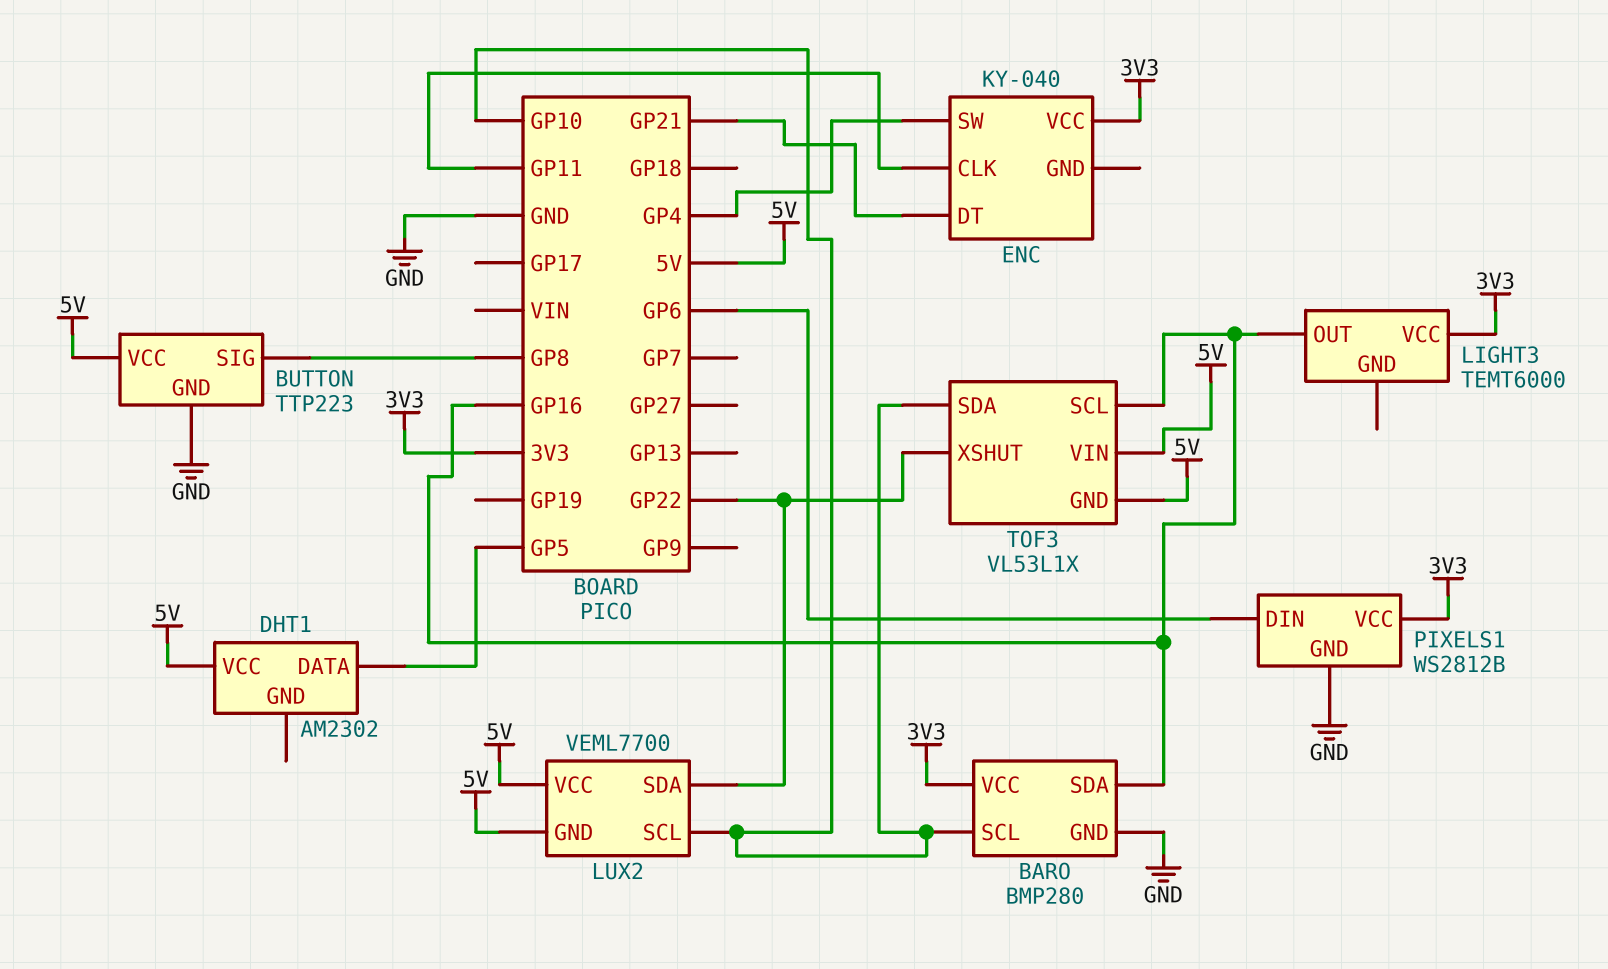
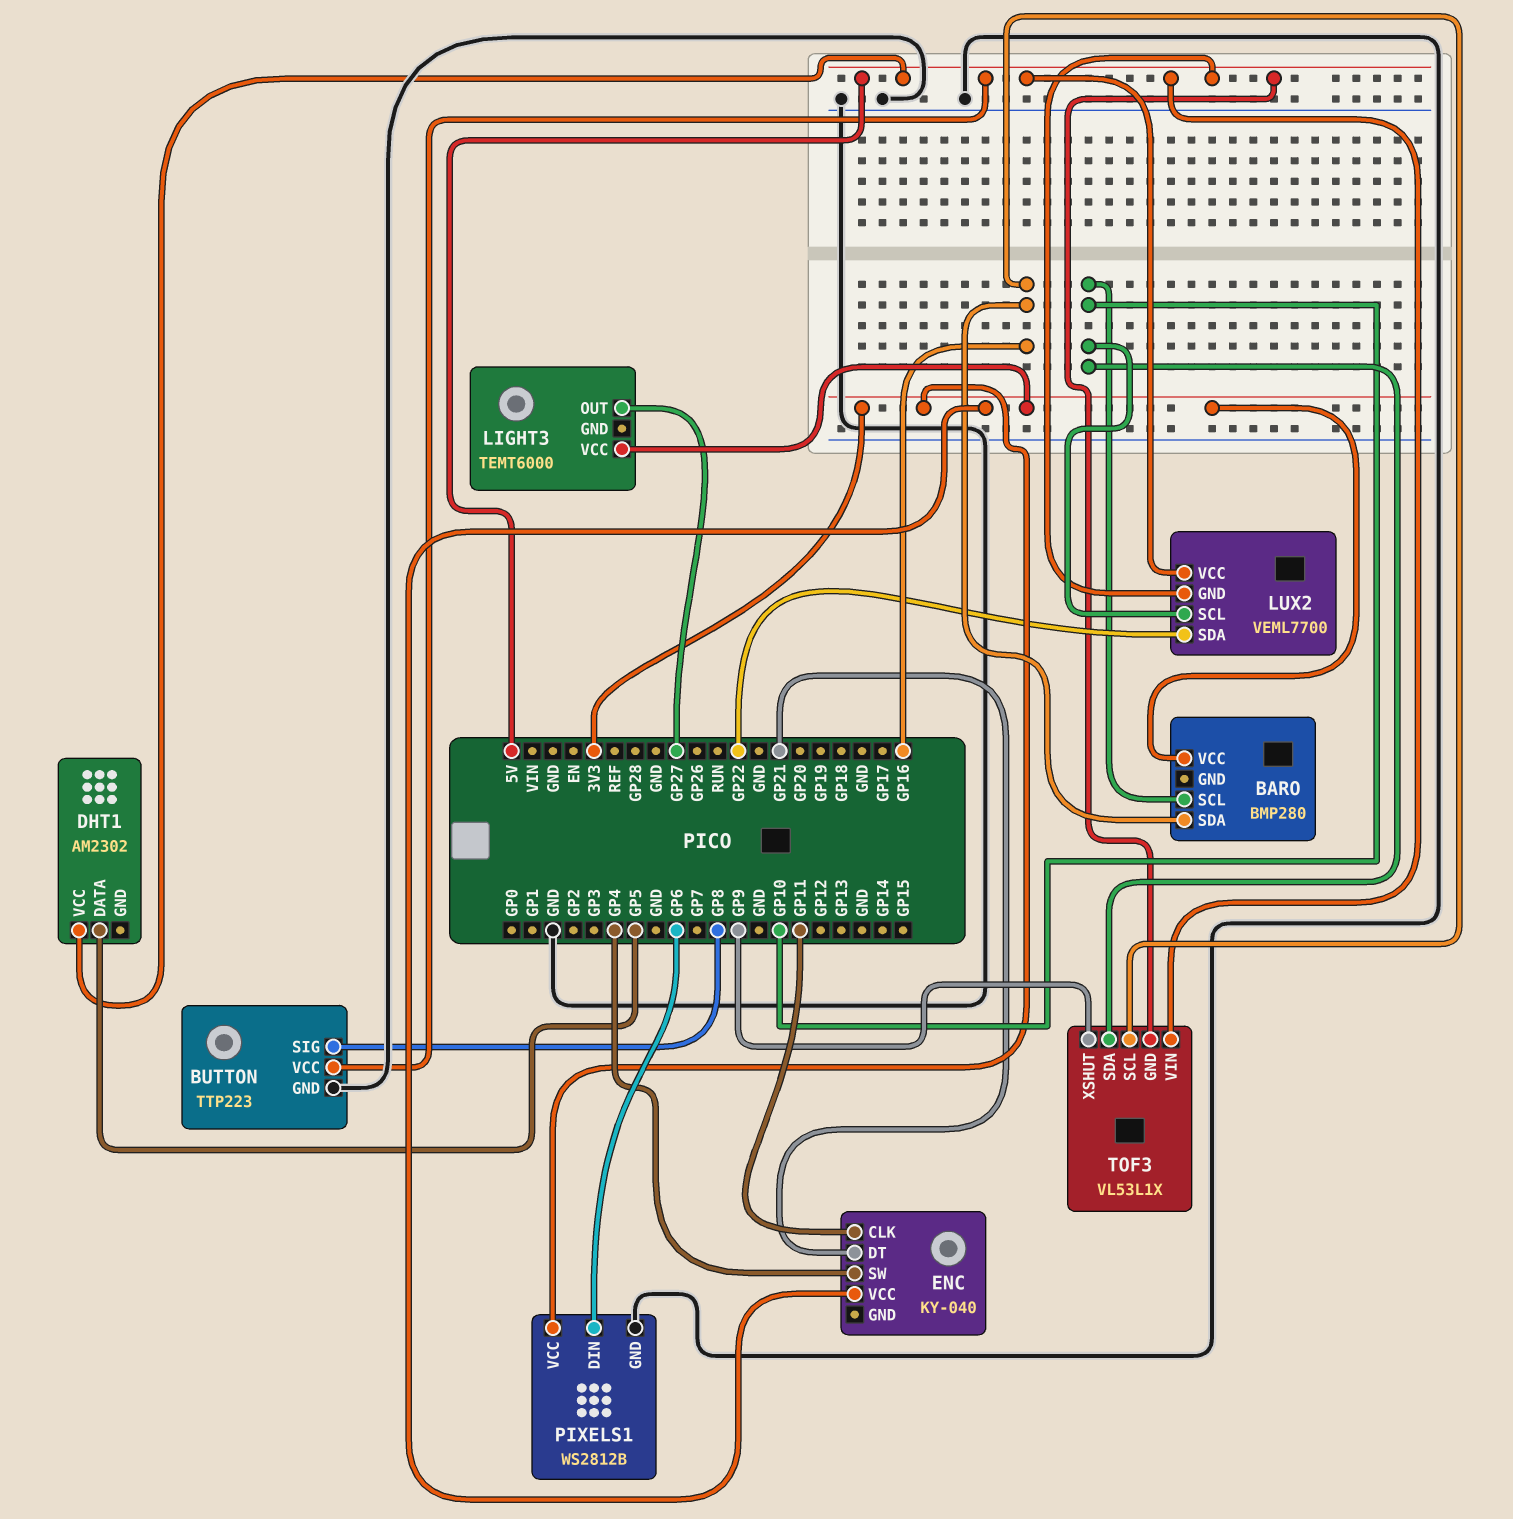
BARO pin GND: GND -> none
LIGHT3 pin OUT: GP16 -> GP27
TOF3 pin XSHUT: GP22 -> GP9

